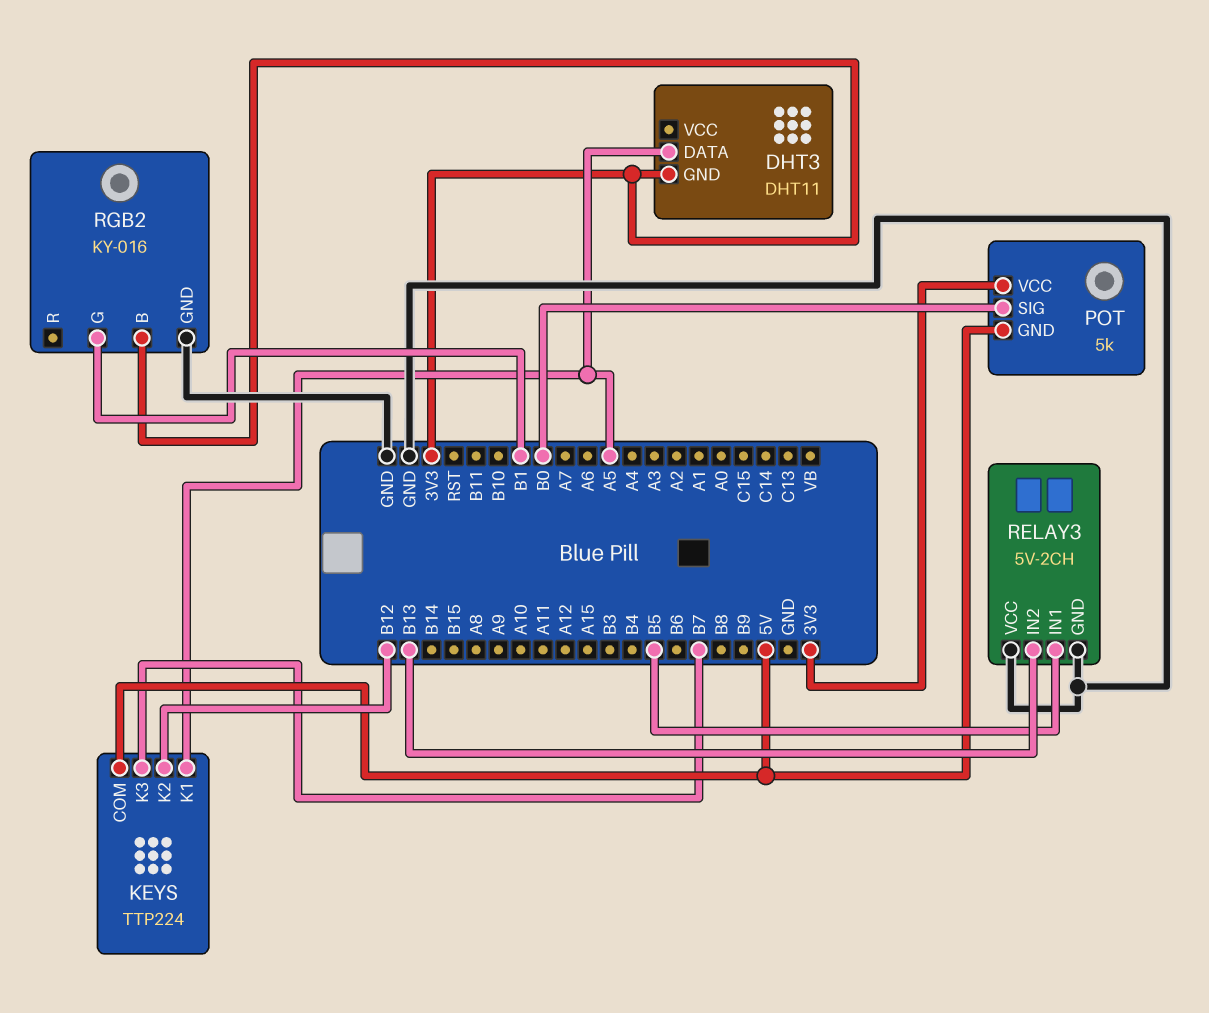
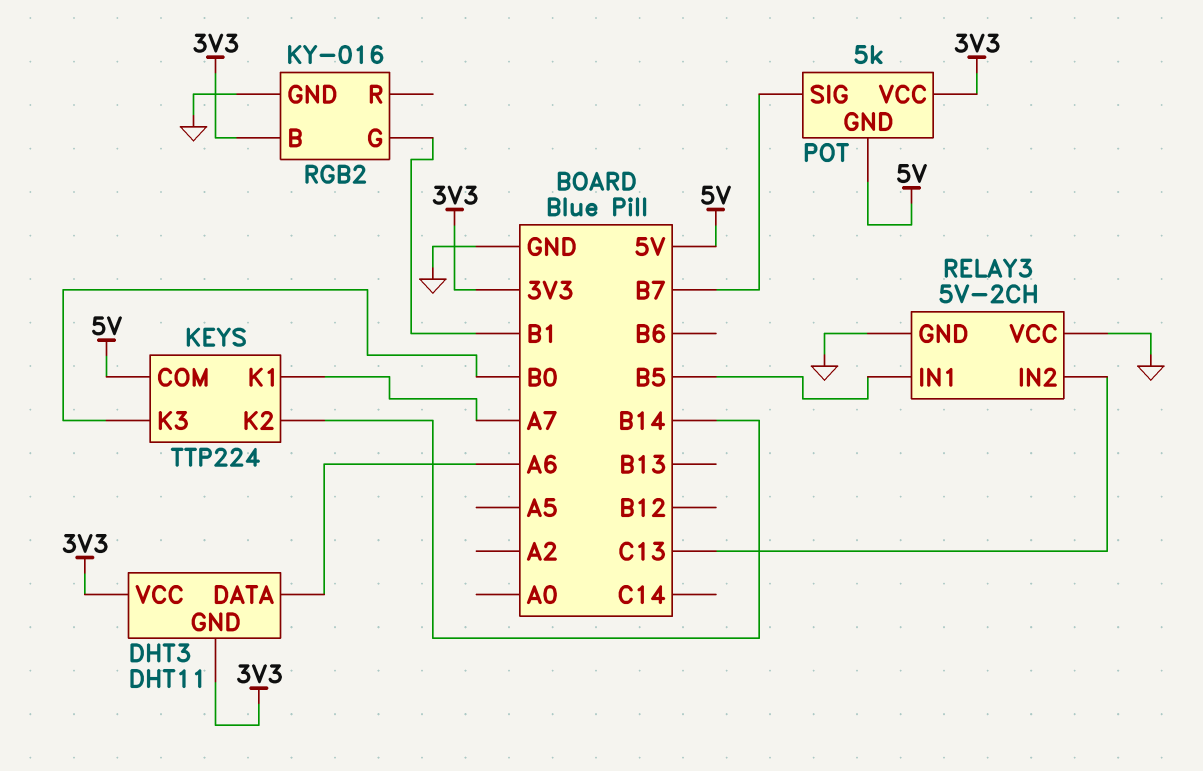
DHT3 pin DATA: A5 -> A6
DHT3 pin VCC: none -> 3V3
KEYS pin K1: A5 -> A7
KEYS pin K2: B12 -> B14
KEYS pin K3: B7 -> B0
POT pin SIG: B0 -> B7
RELAY3 pin IN2: B13 -> C13

